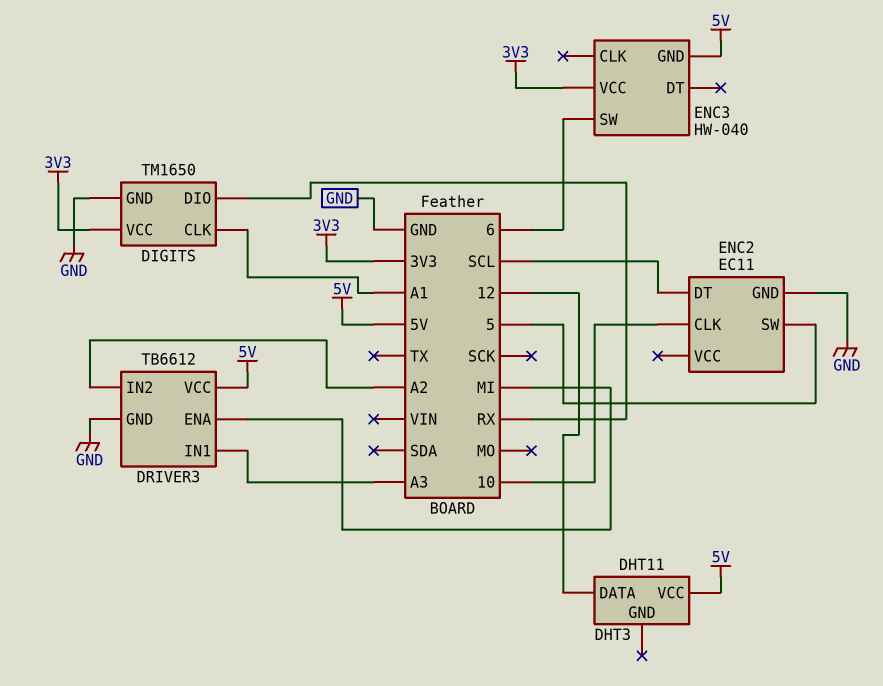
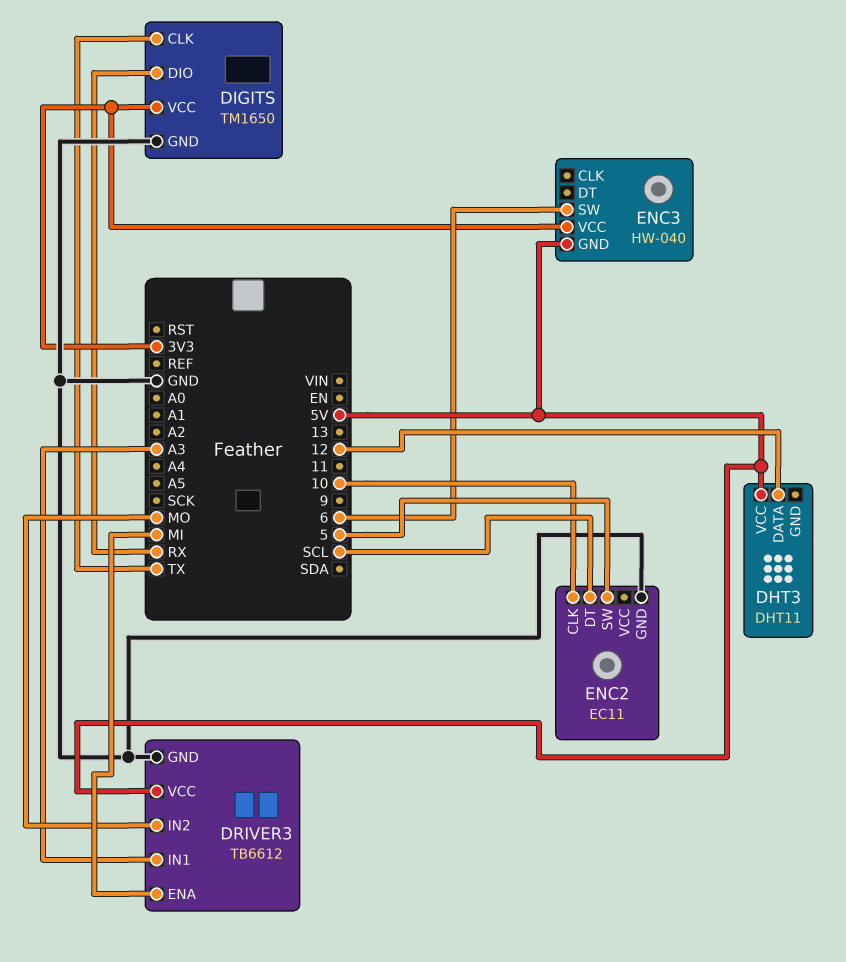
DIGITS pin CLK: A1 -> TX
DRIVER3 pin IN2: A2 -> MO

